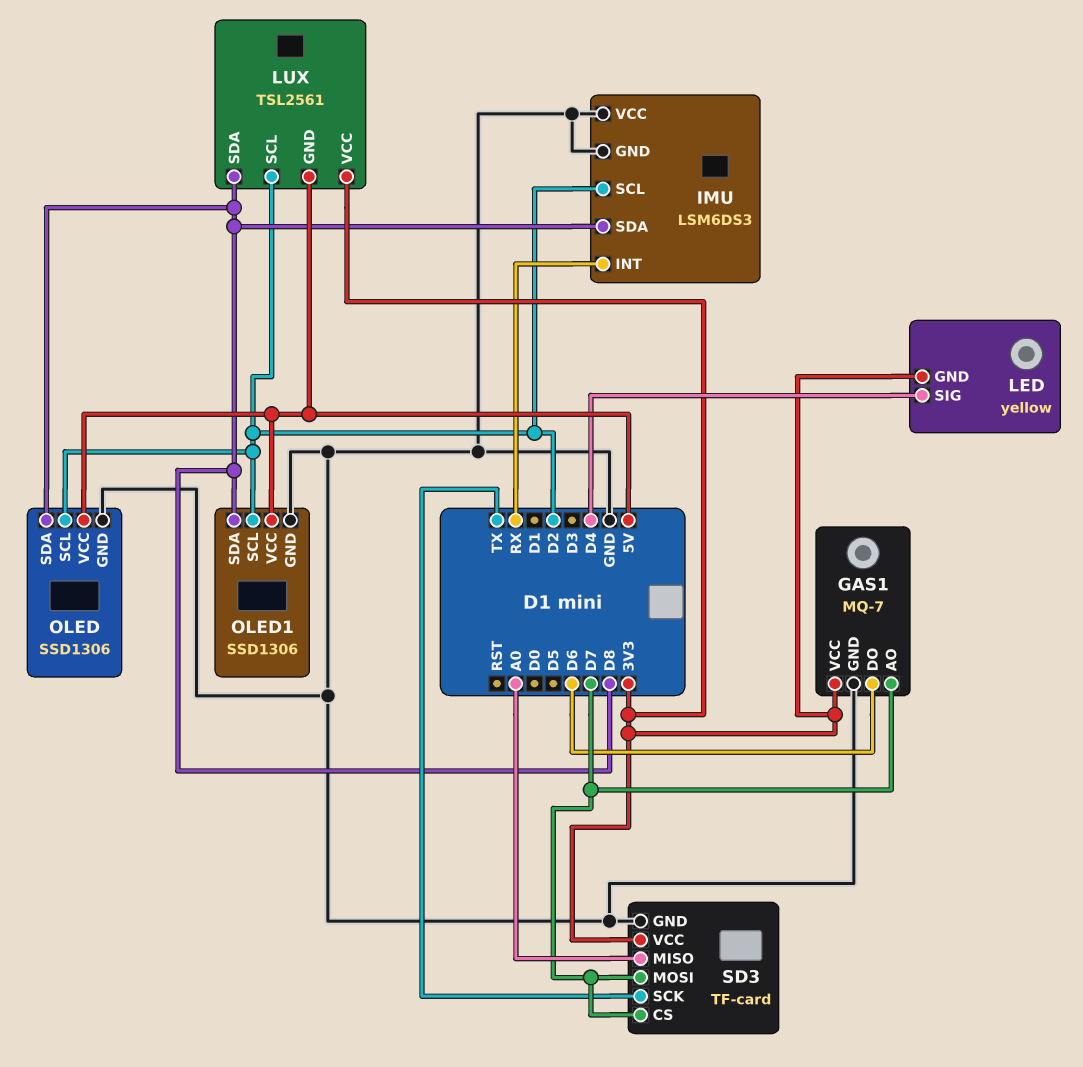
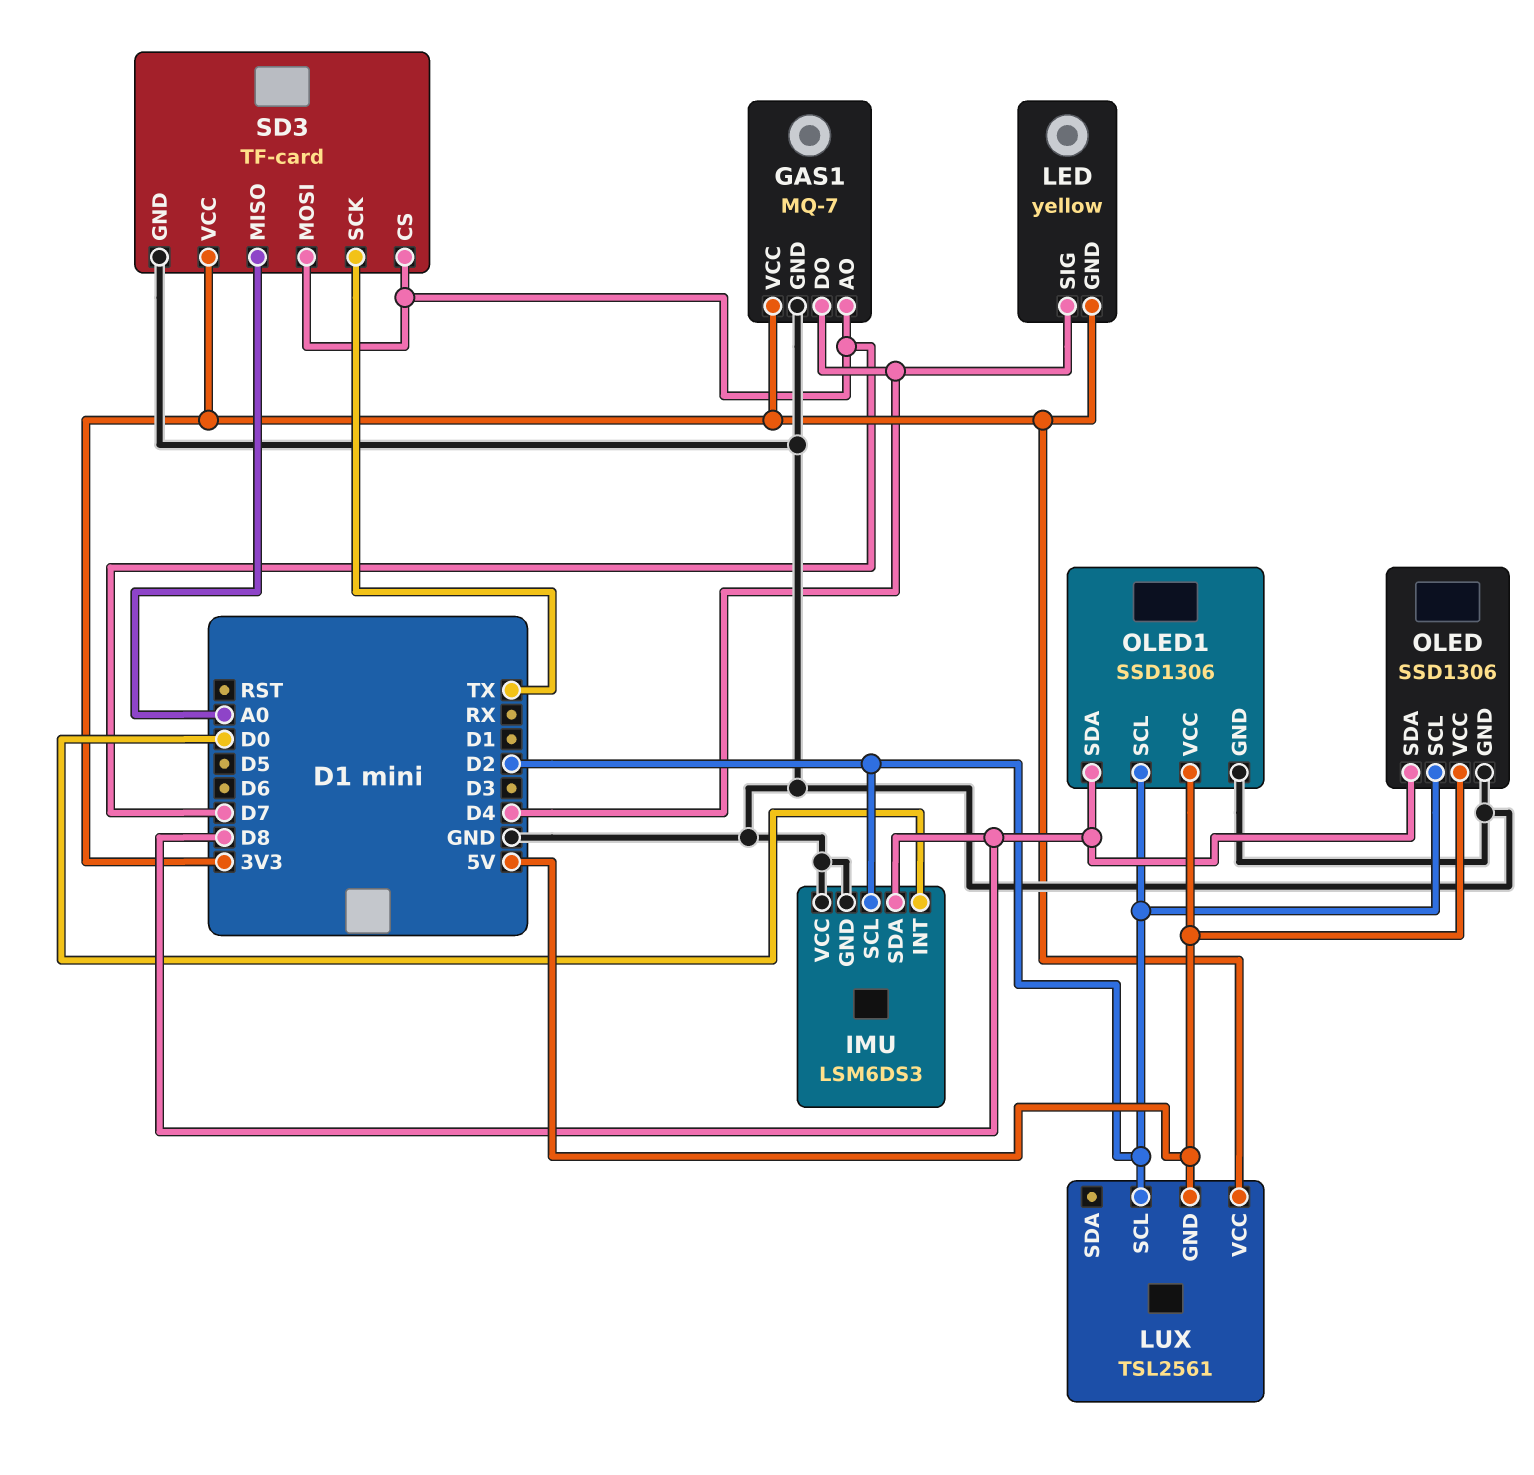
GAS1 pin DO: D6 -> D4
IMU pin INT: RX -> D0
LUX pin SDA: D8 -> none

